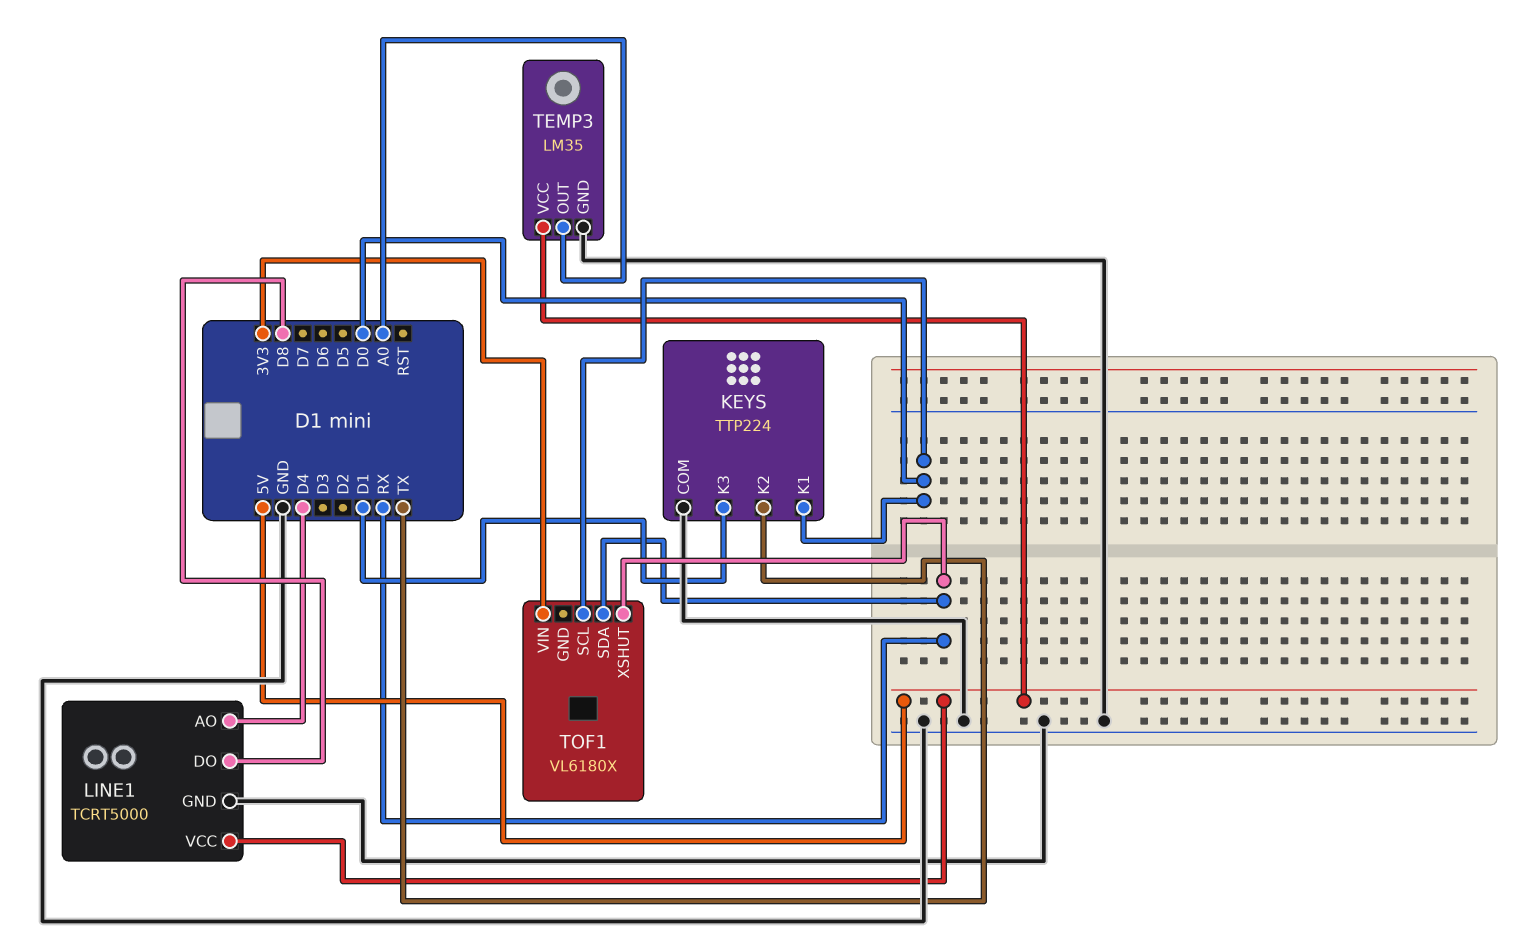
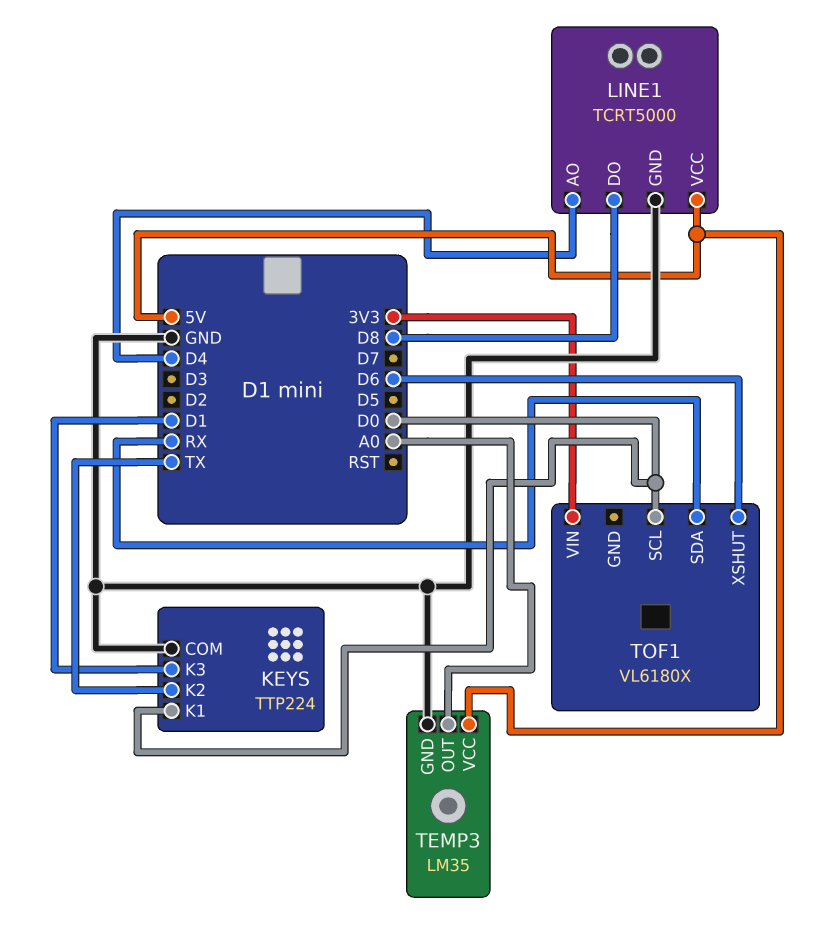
TOF1 pin XSHUT: RX -> D6

